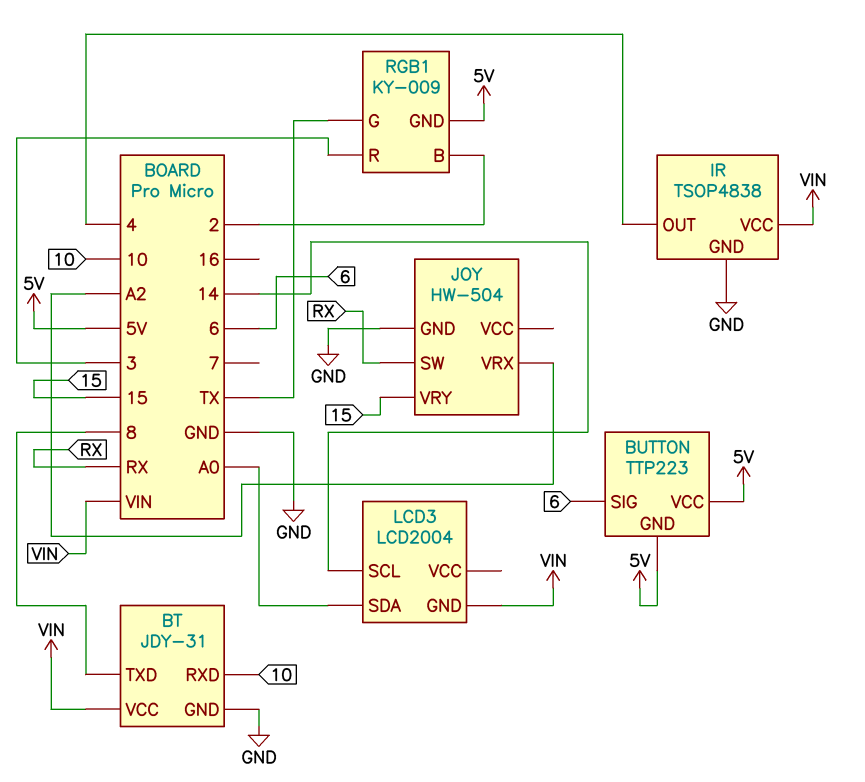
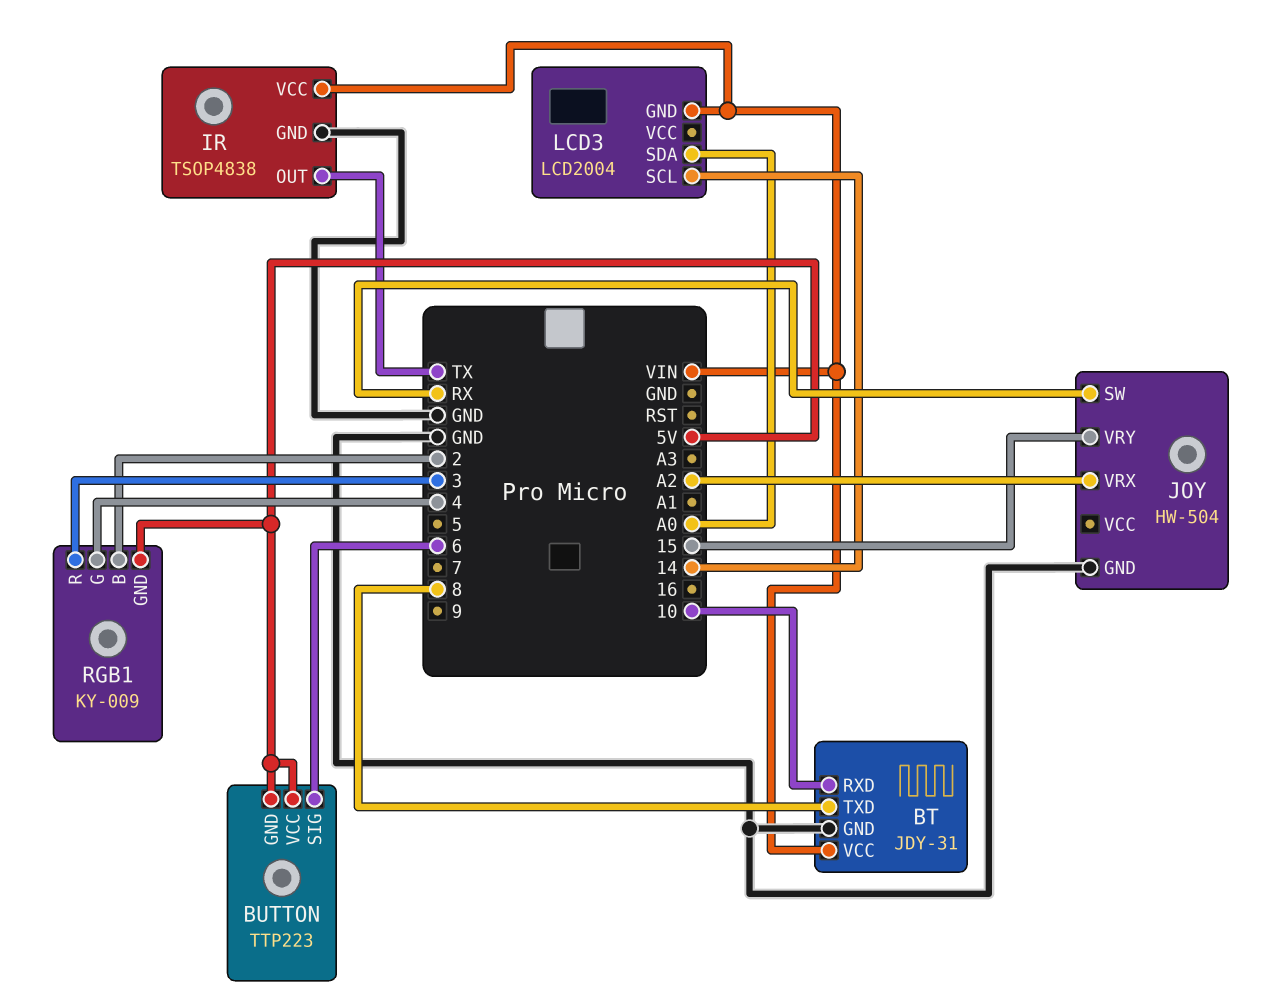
IR pin OUT: 4 -> TX
RGB1 pin G: TX -> 4

